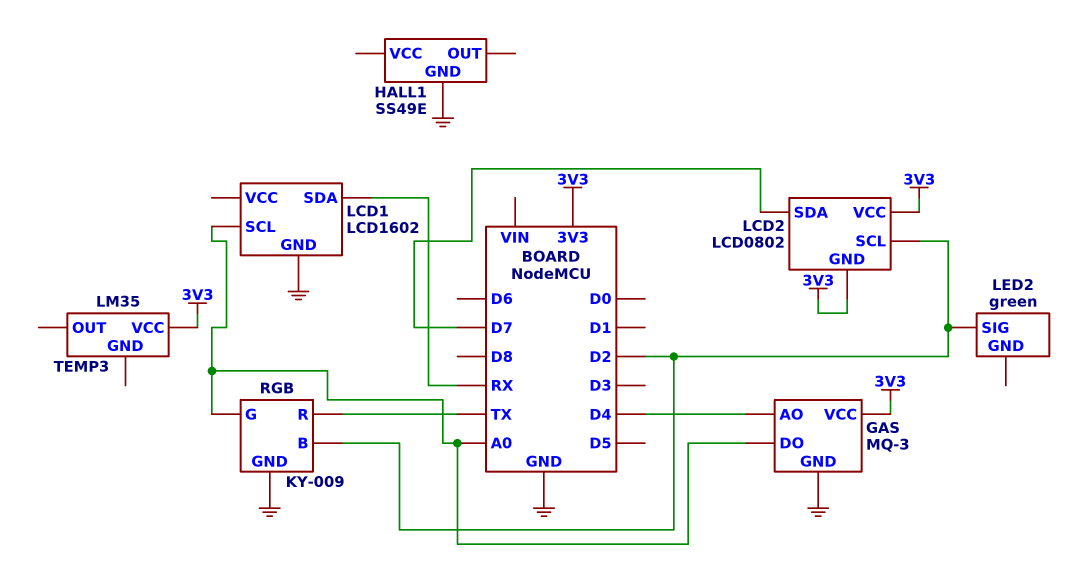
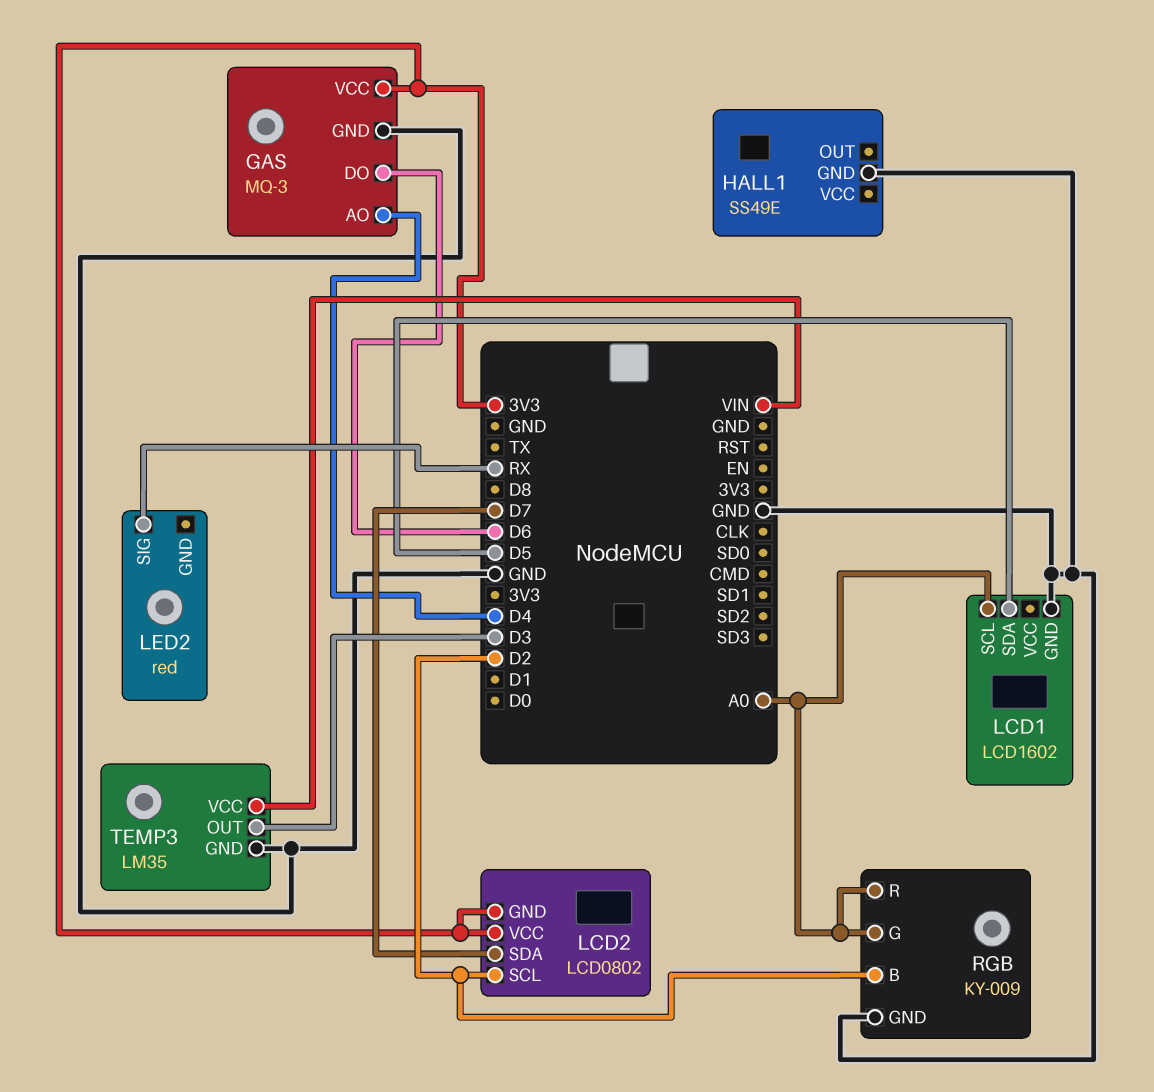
GAS pin DO: A0 -> D6
LCD1 pin SDA: RX -> D5
LED2: green -> red
LED2 pin SIG: D2 -> RX
RGB pin R: TX -> A0
TEMP3 pin GND: none -> GND
TEMP3 pin OUT: none -> D3
TEMP3 pin VCC: 3V3 -> VIN

